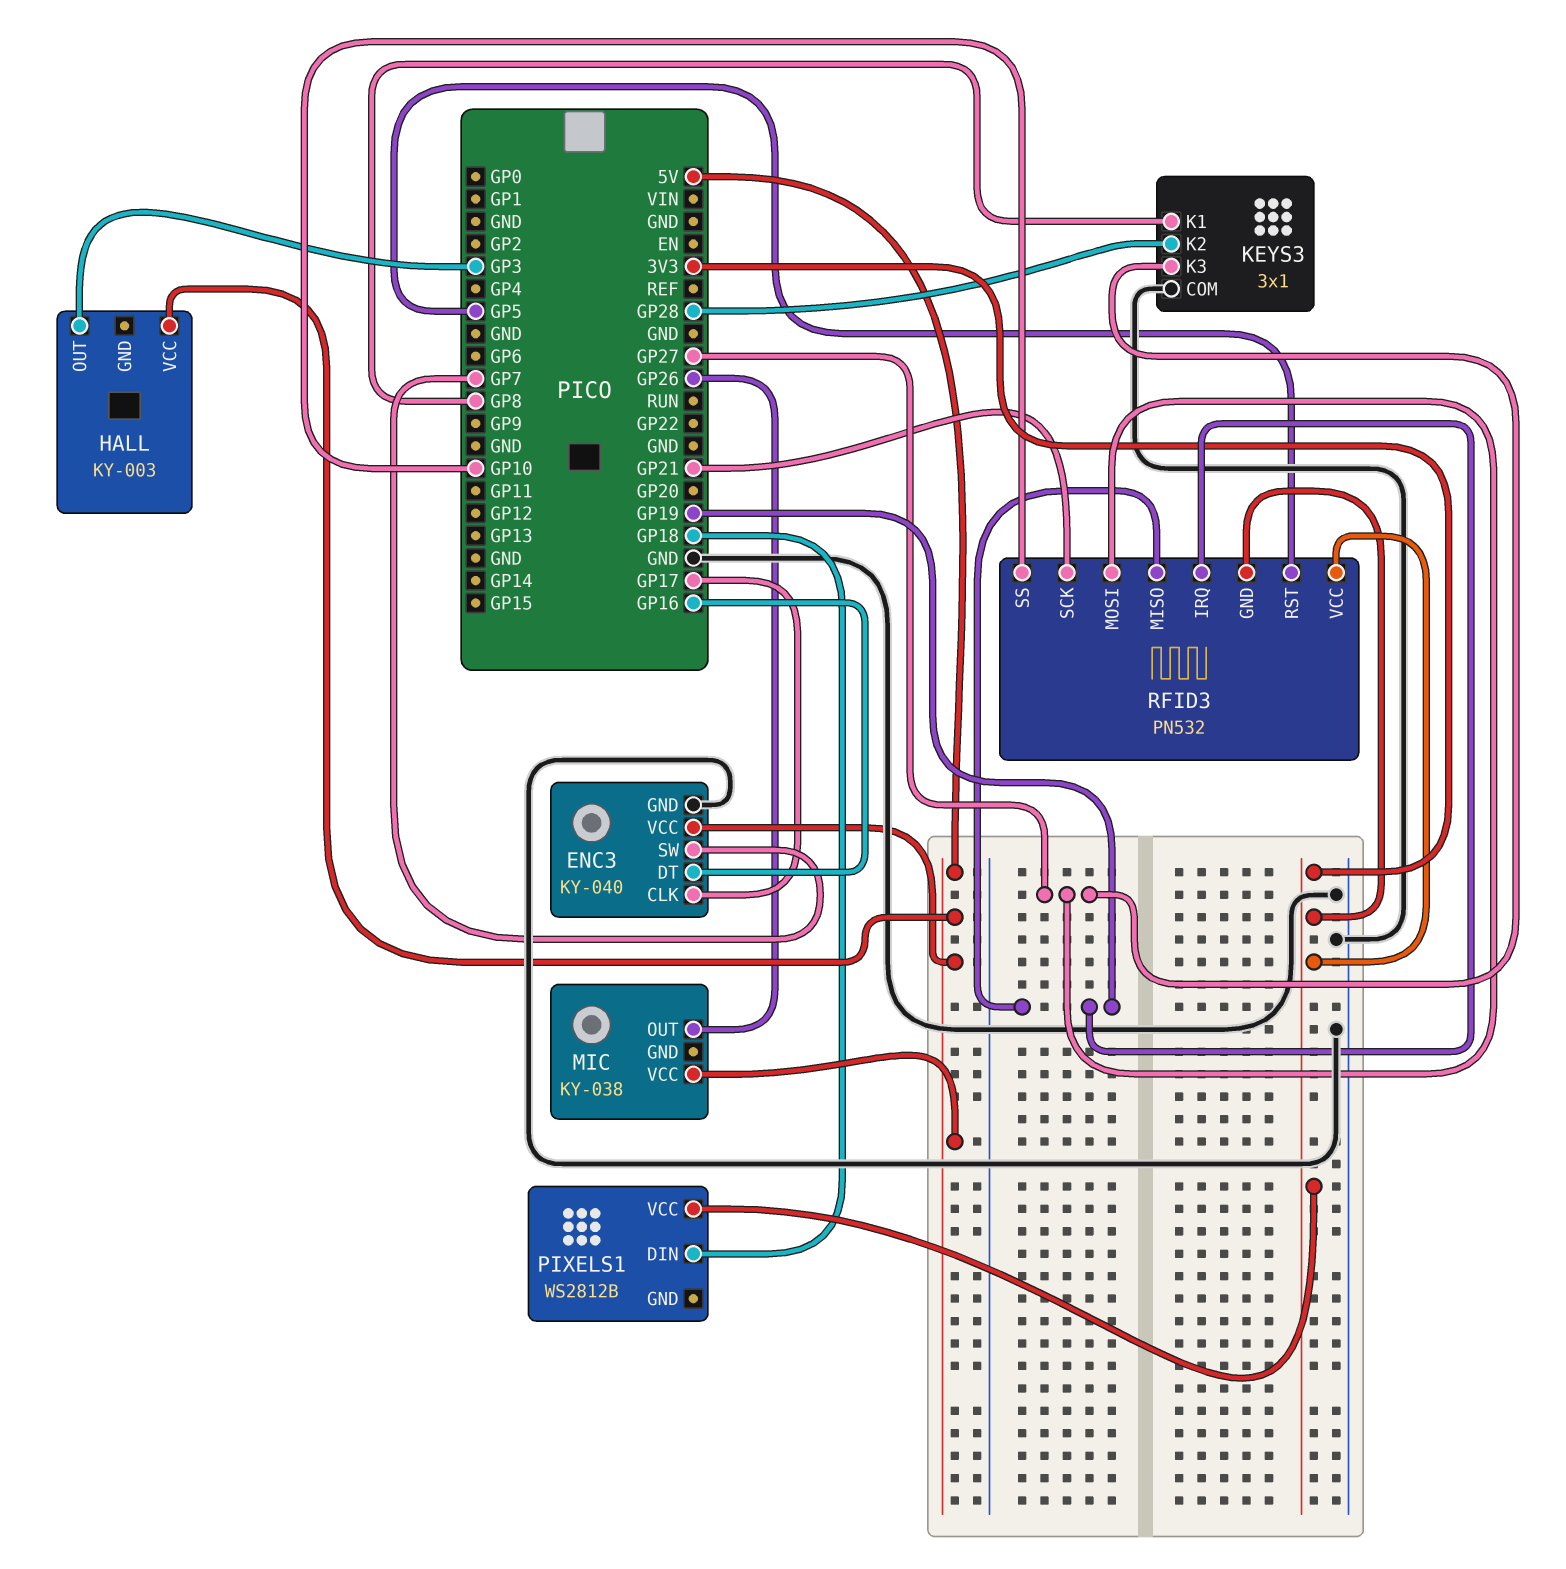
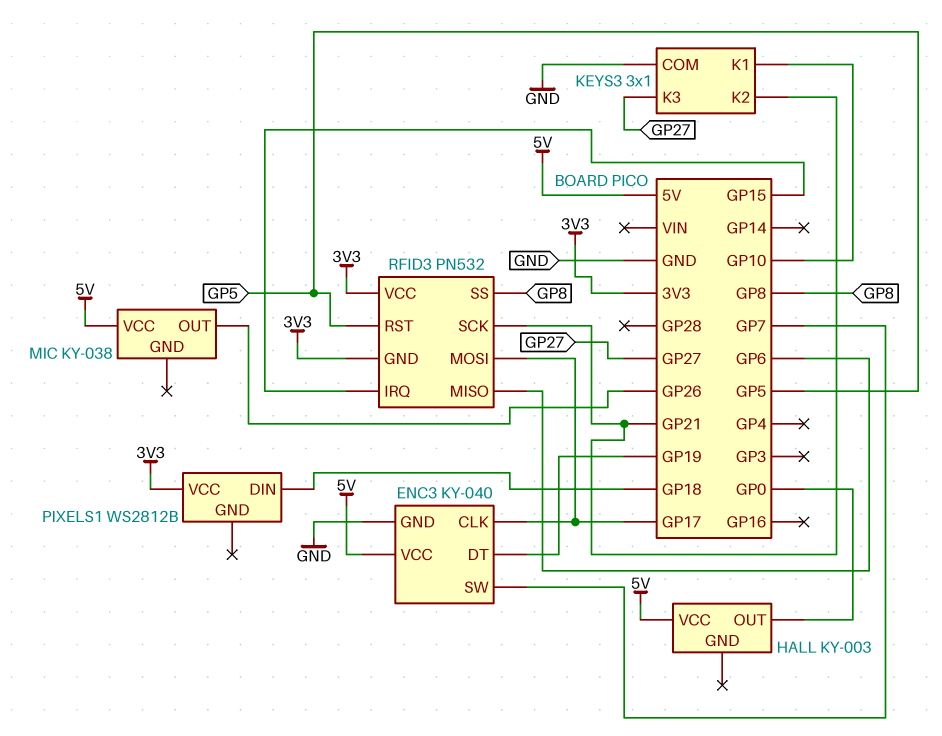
ENC3 pin DT: GP16 -> GP19
HALL pin OUT: GP3 -> GP0
KEYS3 pin K1: GP8 -> GP10
KEYS3 pin K2: GP28 -> GP21
RFID3 pin IRQ: GP19 -> GP15
RFID3 pin MISO: GP19 -> GP6
RFID3 pin MOSI: GP27 -> GP17
RFID3 pin SS: GP10 -> GP8

